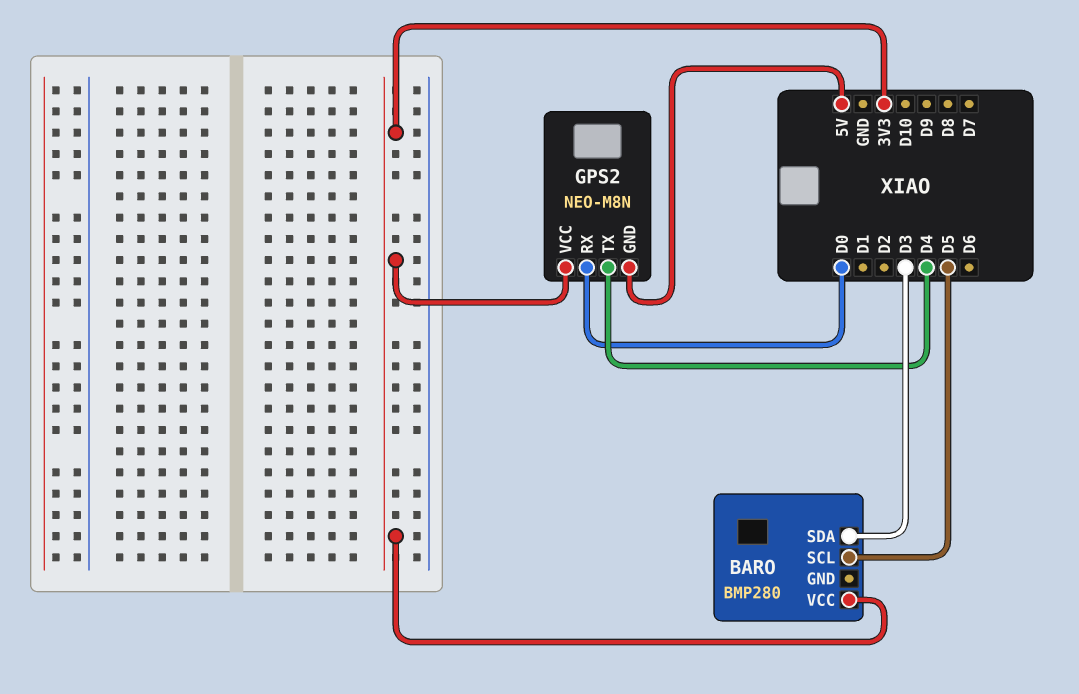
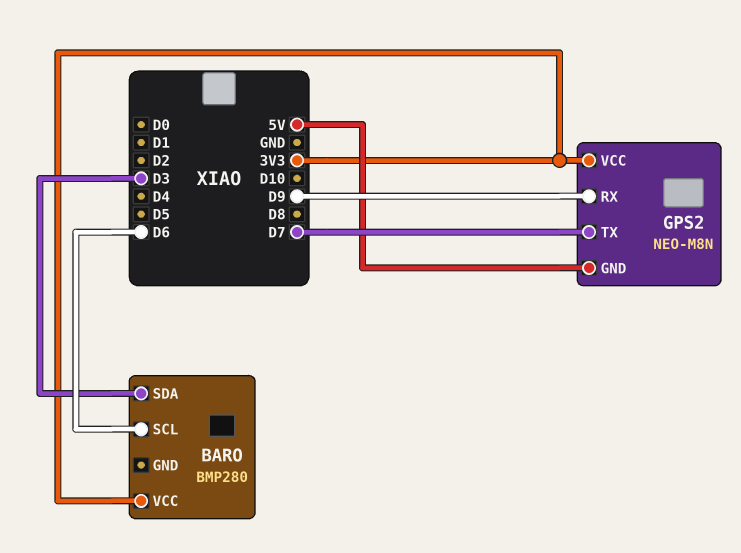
BARO pin SCL: D5 -> D6
GPS2 pin RX: D0 -> D9
GPS2 pin TX: D4 -> D7

